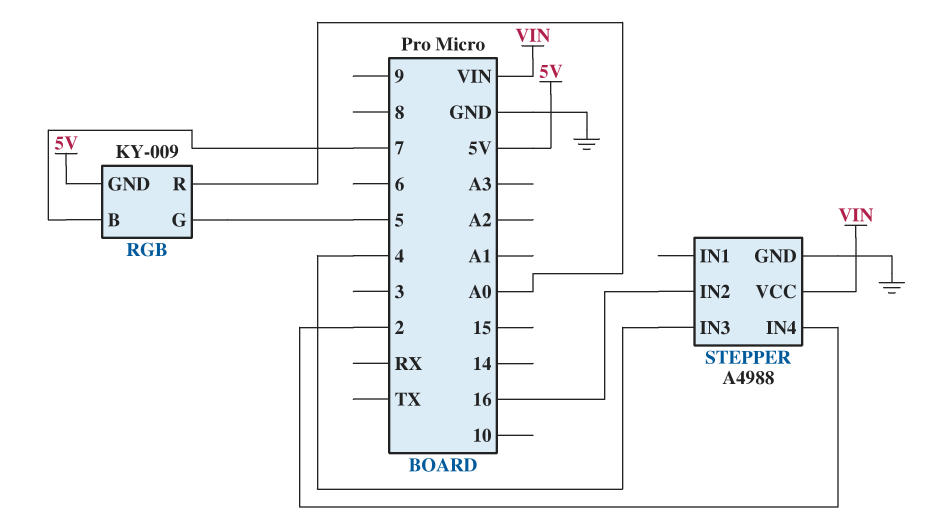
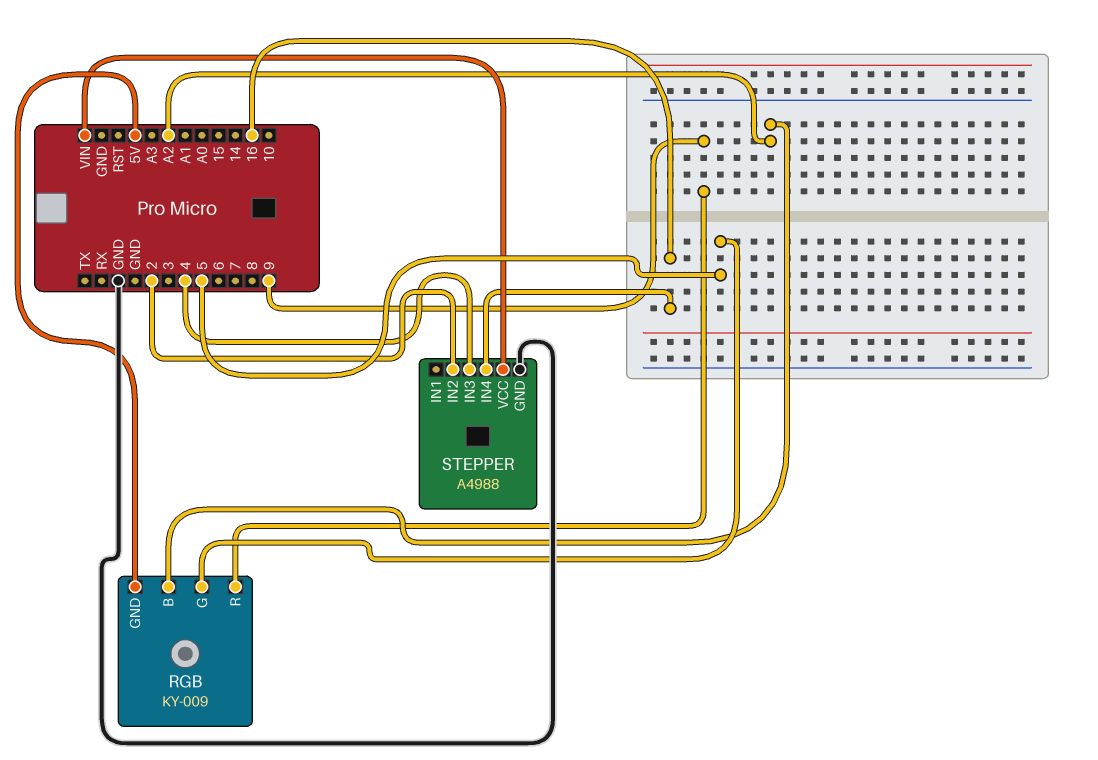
RGB pin B: 7 -> A2
RGB pin R: A0 -> 9
STEPPER pin IN2: 16 -> 2
STEPPER pin IN4: 2 -> 16

